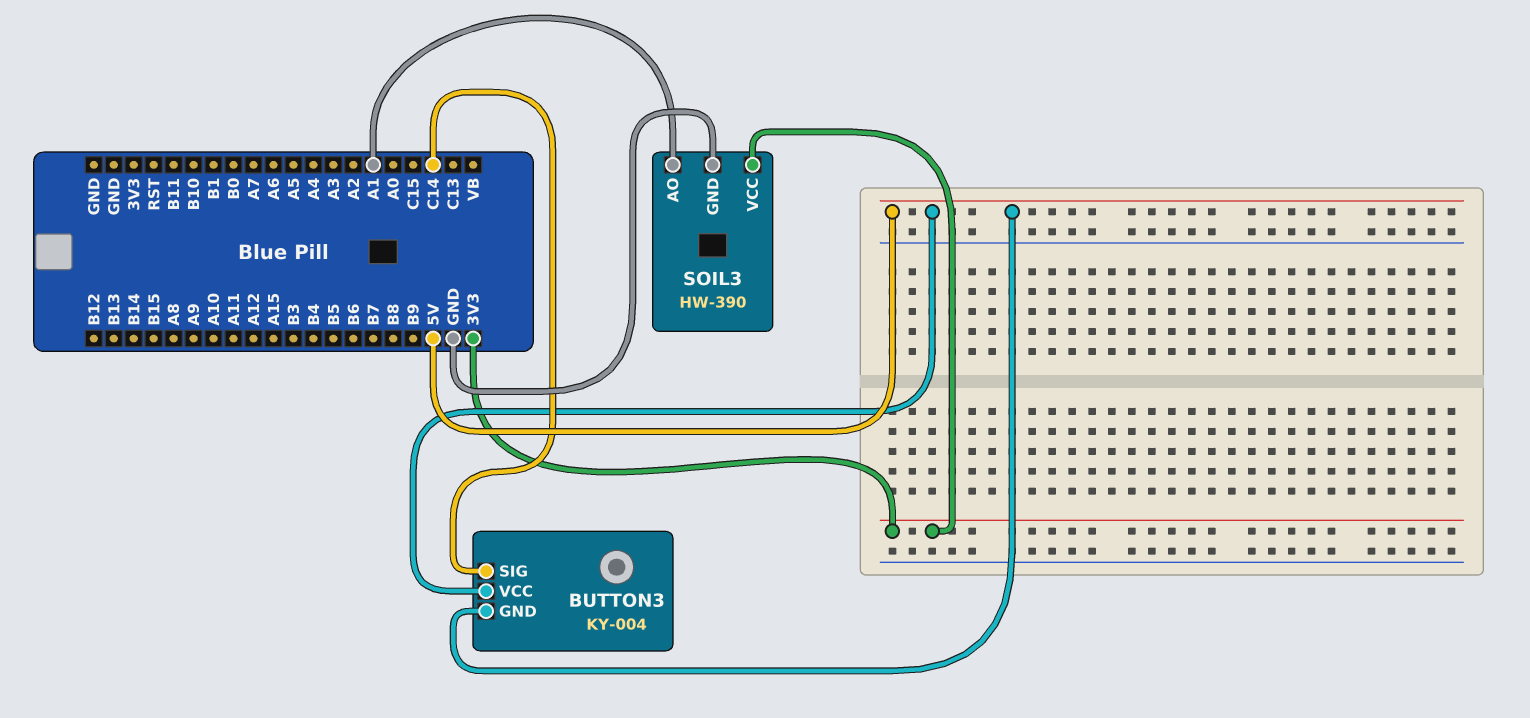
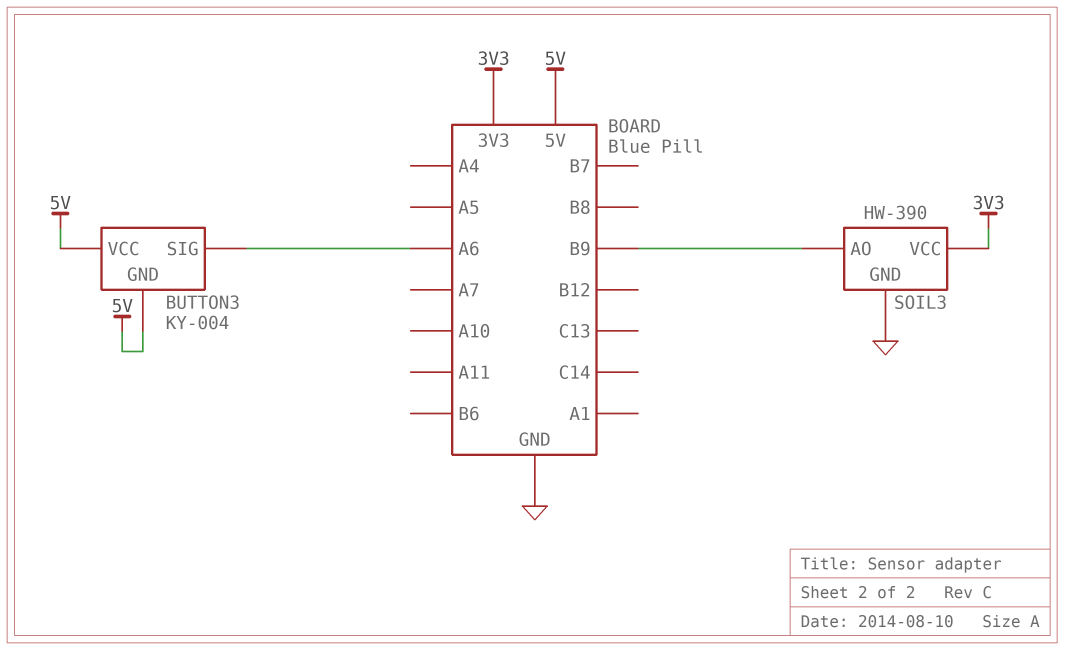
BUTTON3 pin SIG: C14 -> A6
SOIL3 pin AO: A1 -> B9

